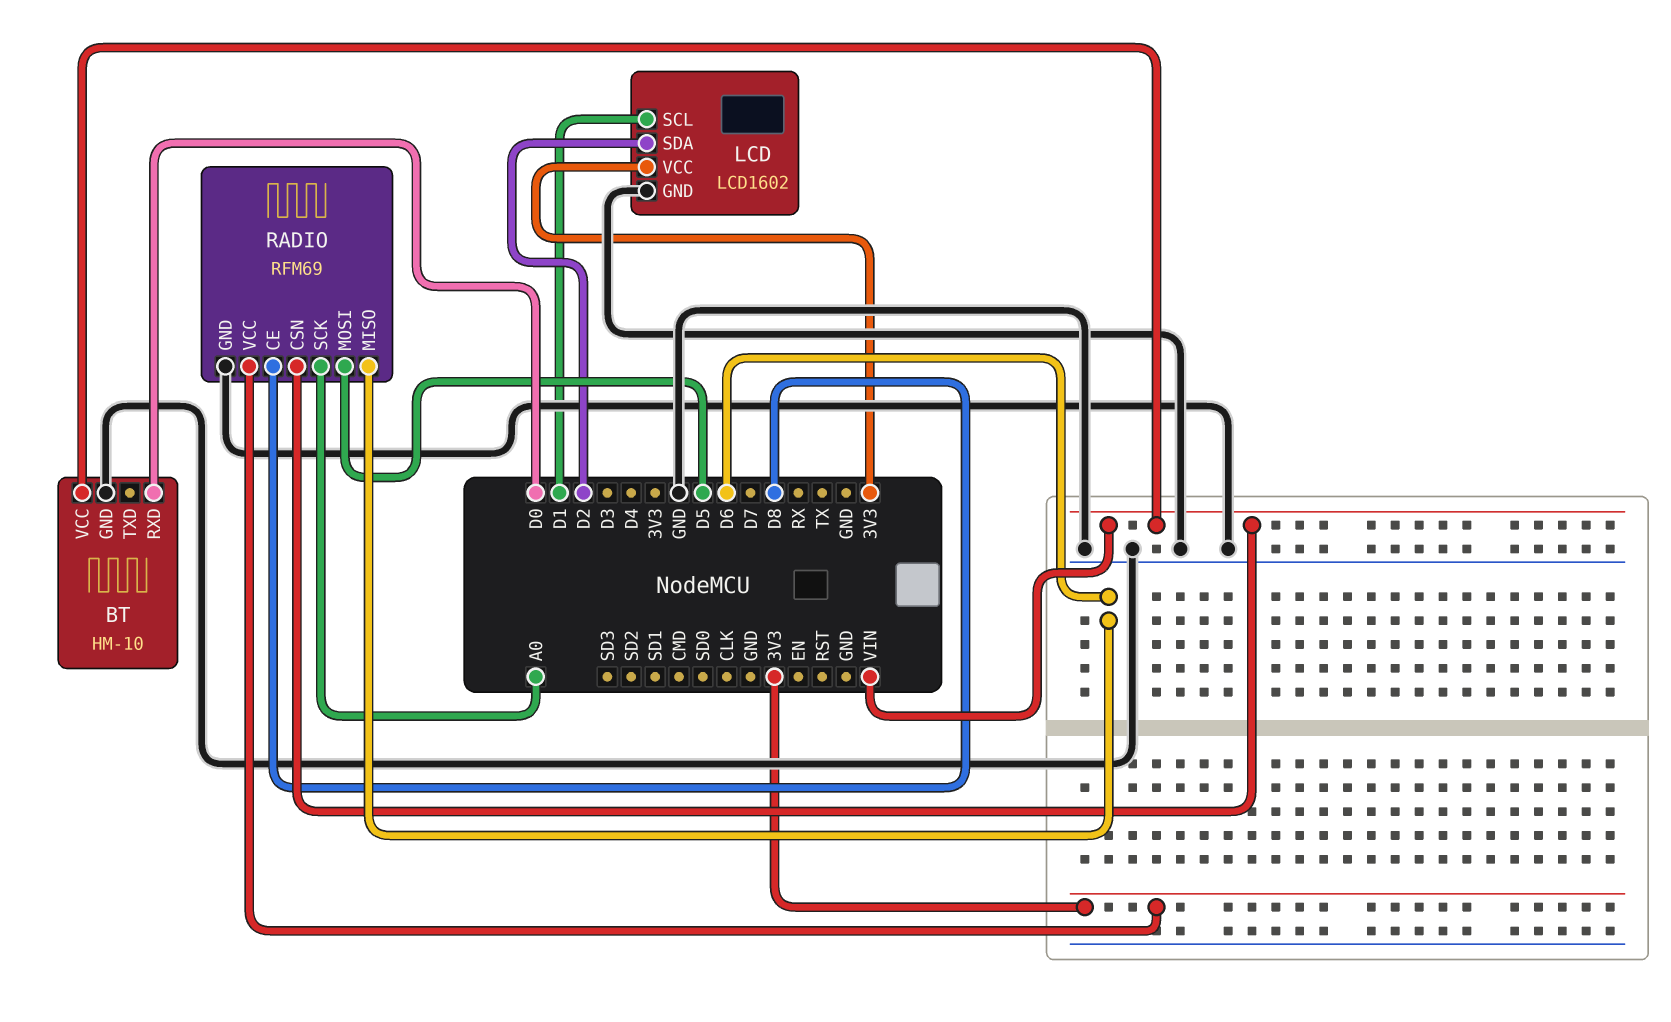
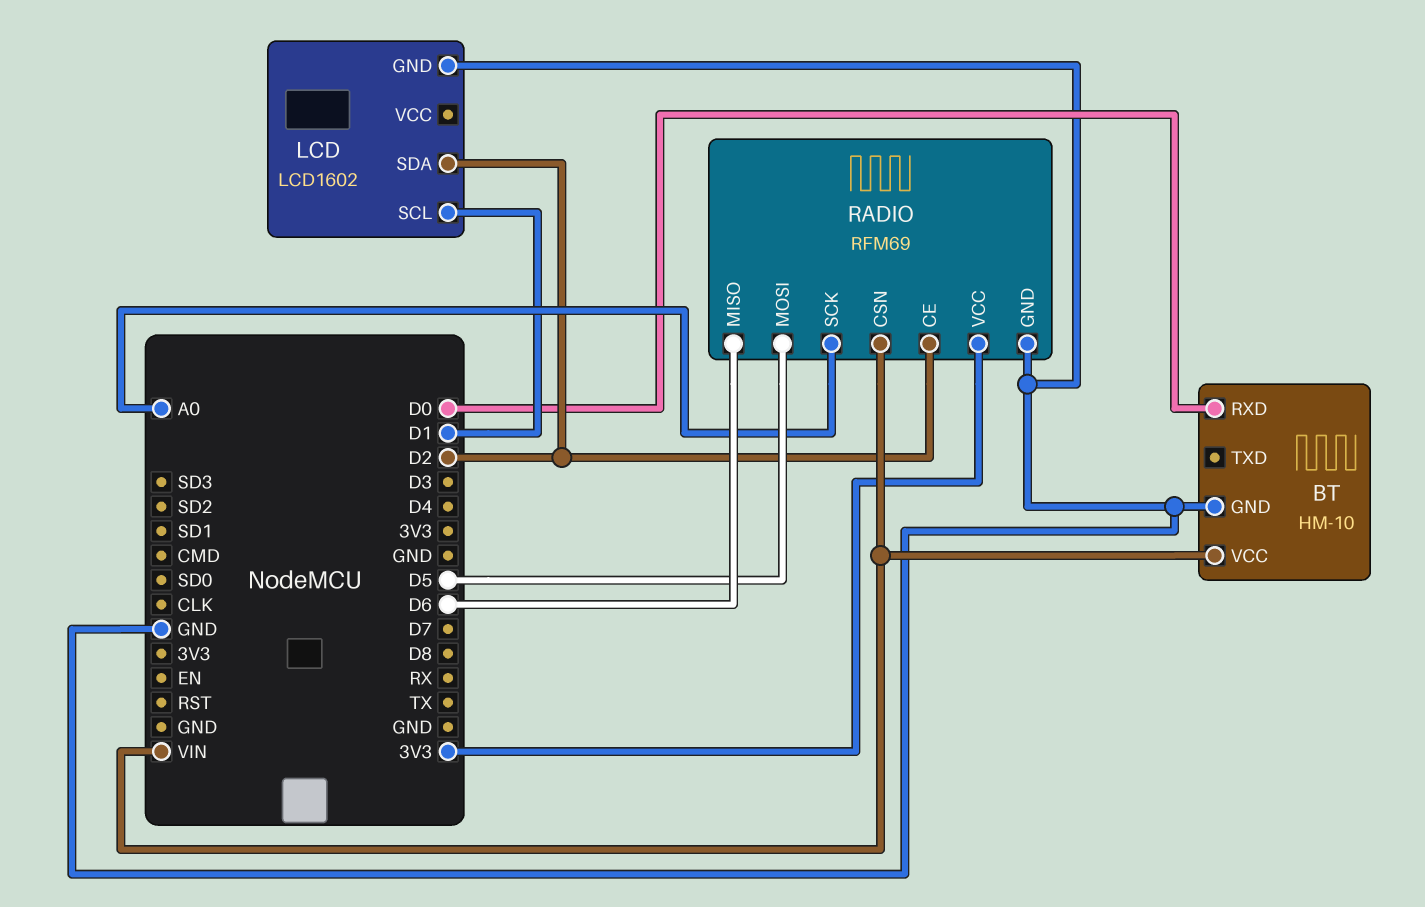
LCD pin VCC: 3V3 -> none
RADIO pin CE: D8 -> D2

